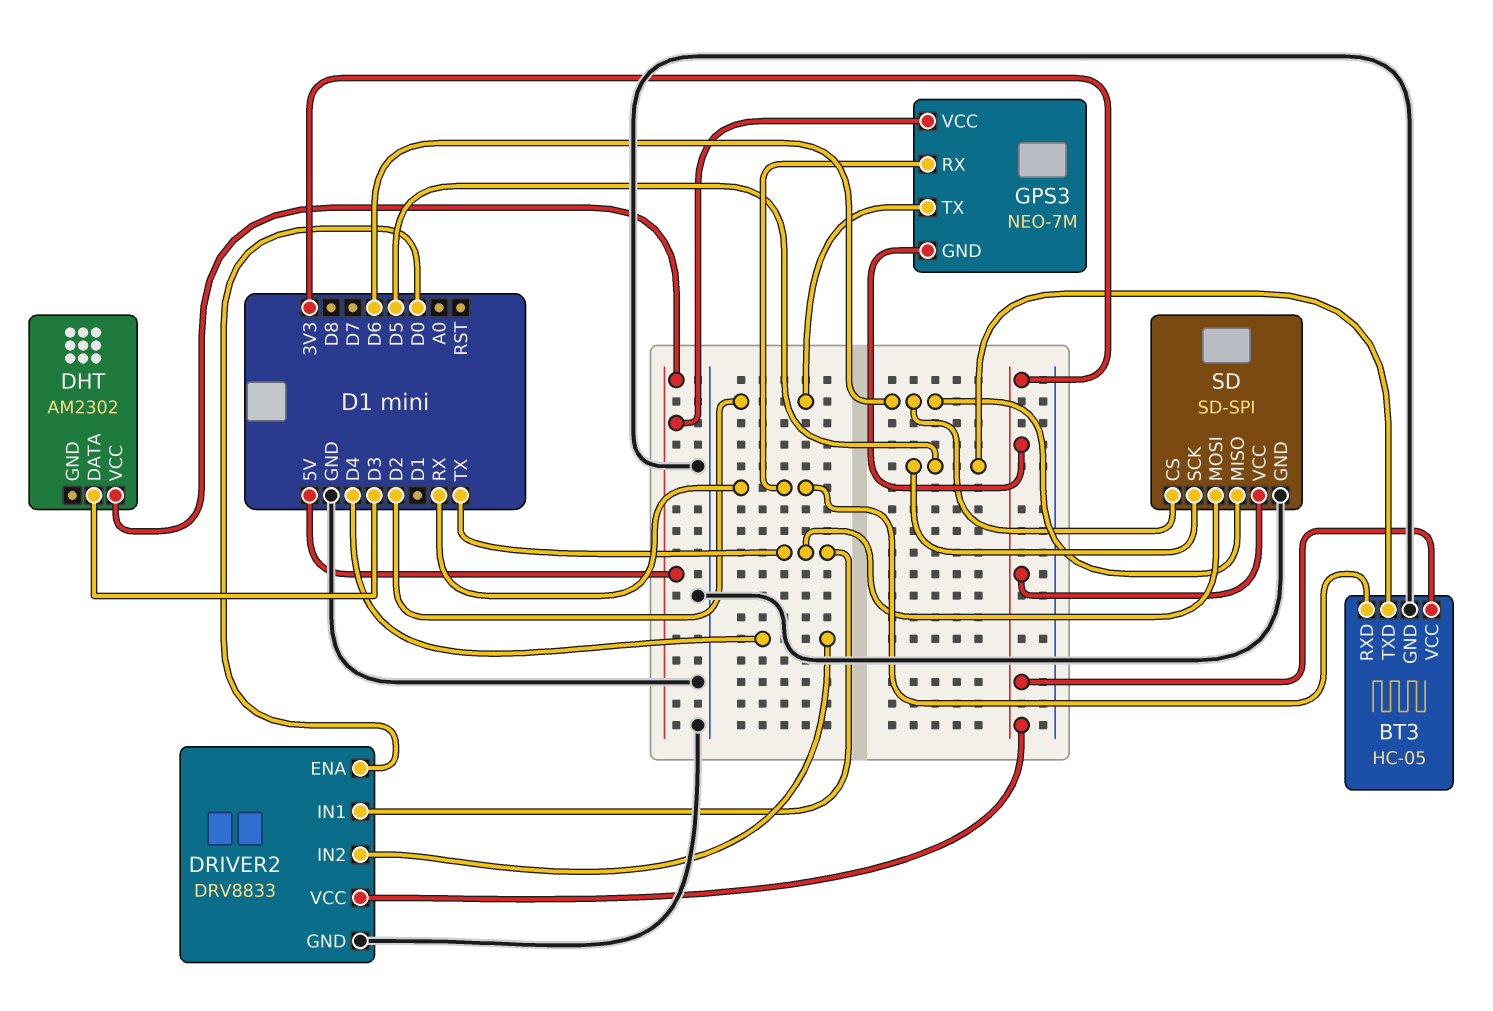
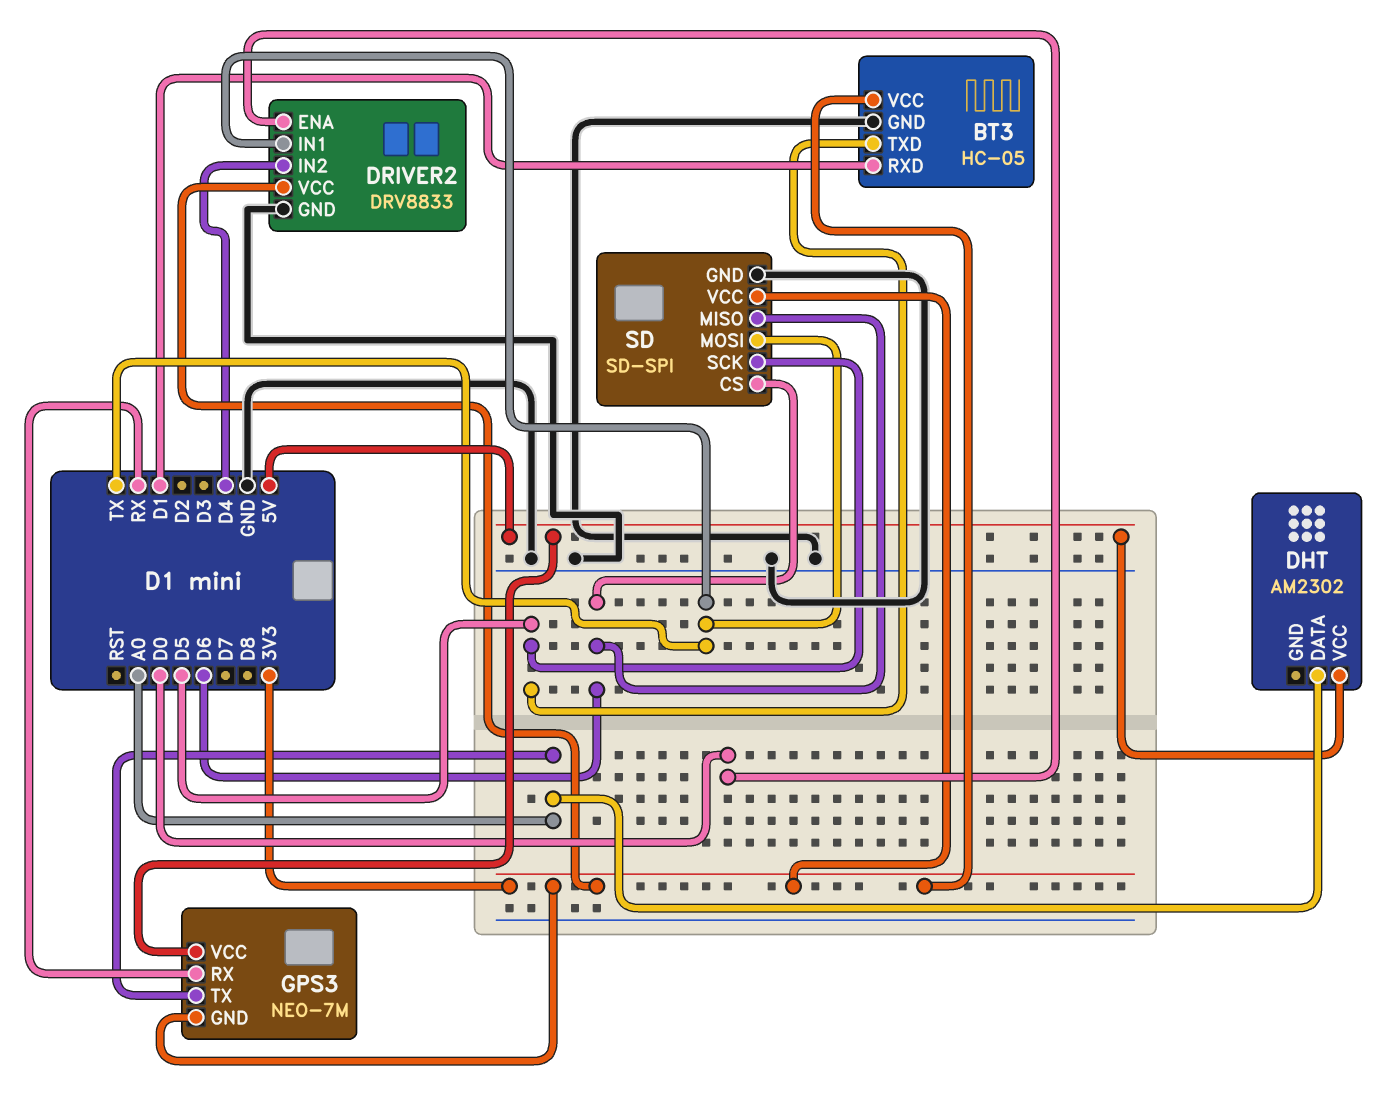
BT3 pin RXD: RX -> D1
DHT pin DATA: D3 -> A0
GPS3 pin TX: D2 -> A0

